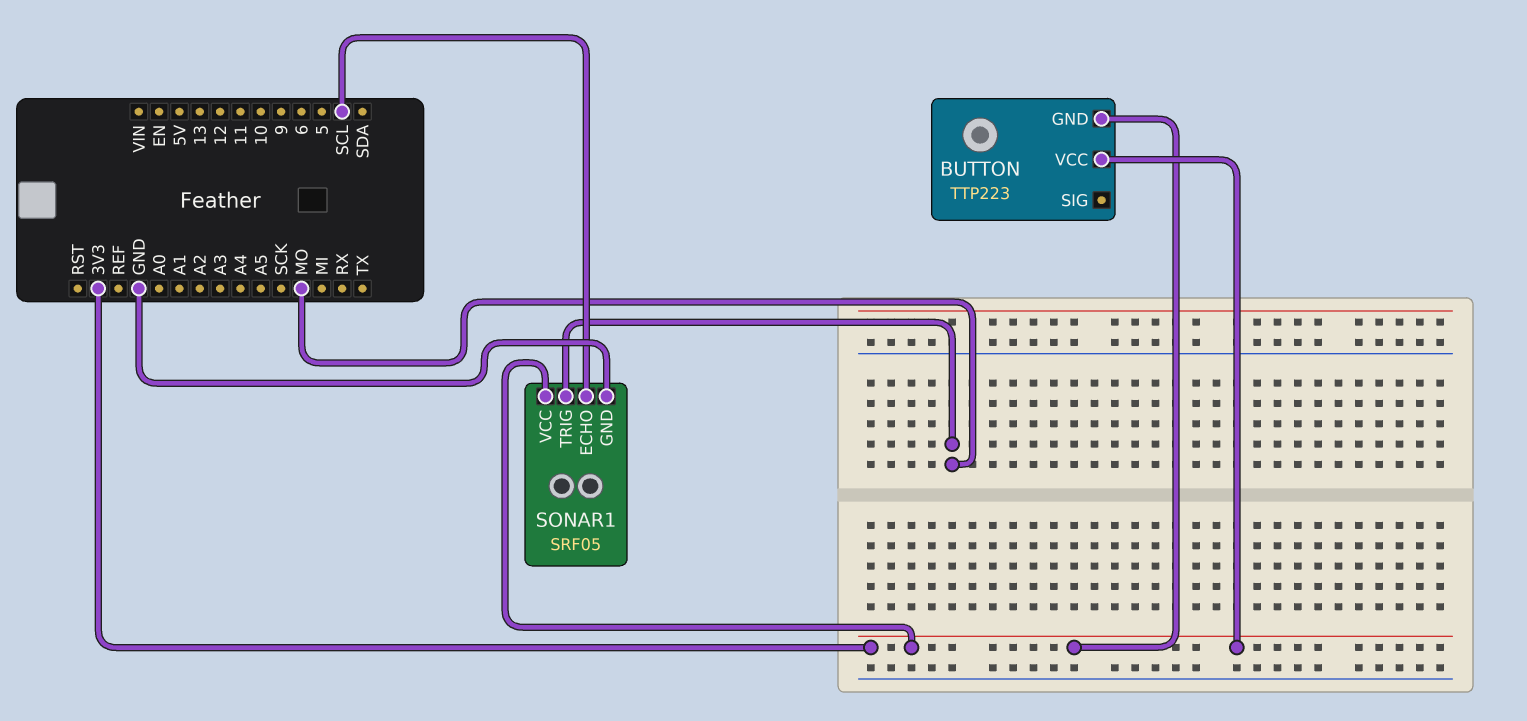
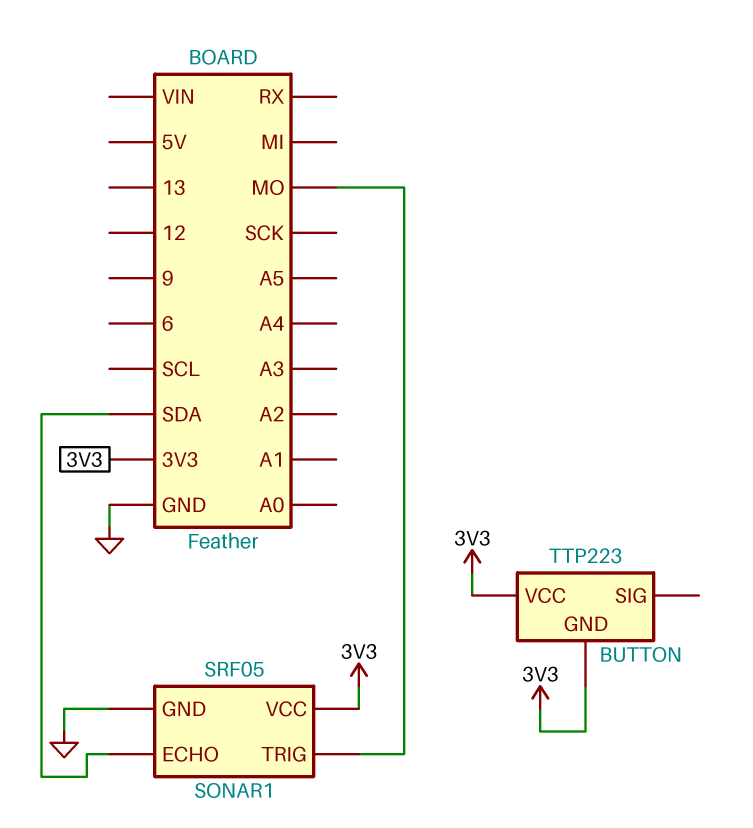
SONAR1 pin ECHO: SCL -> SDA

